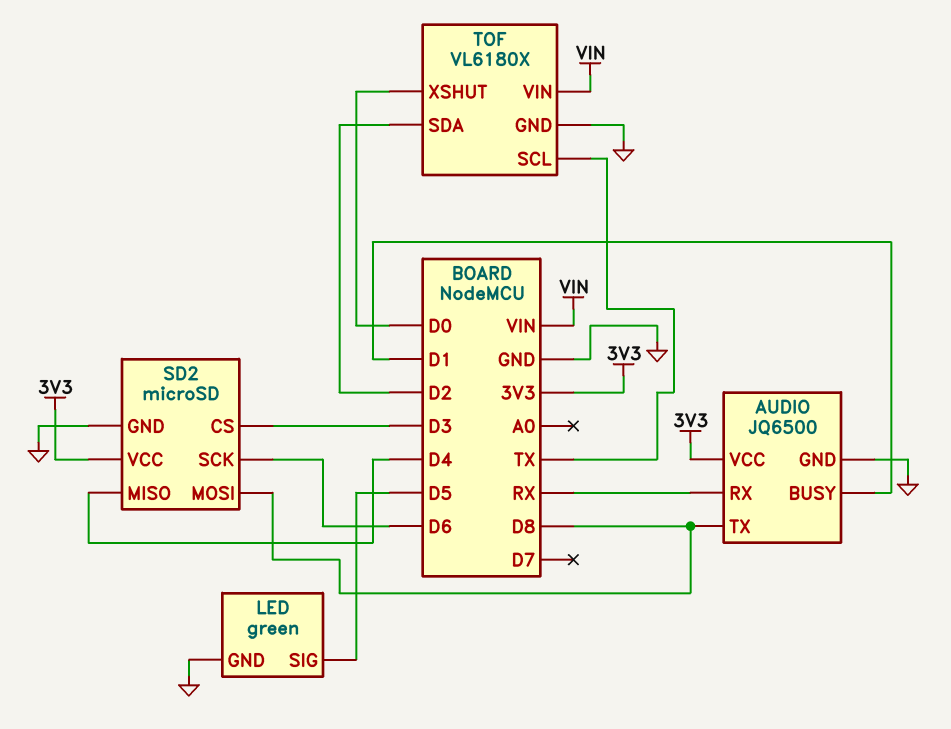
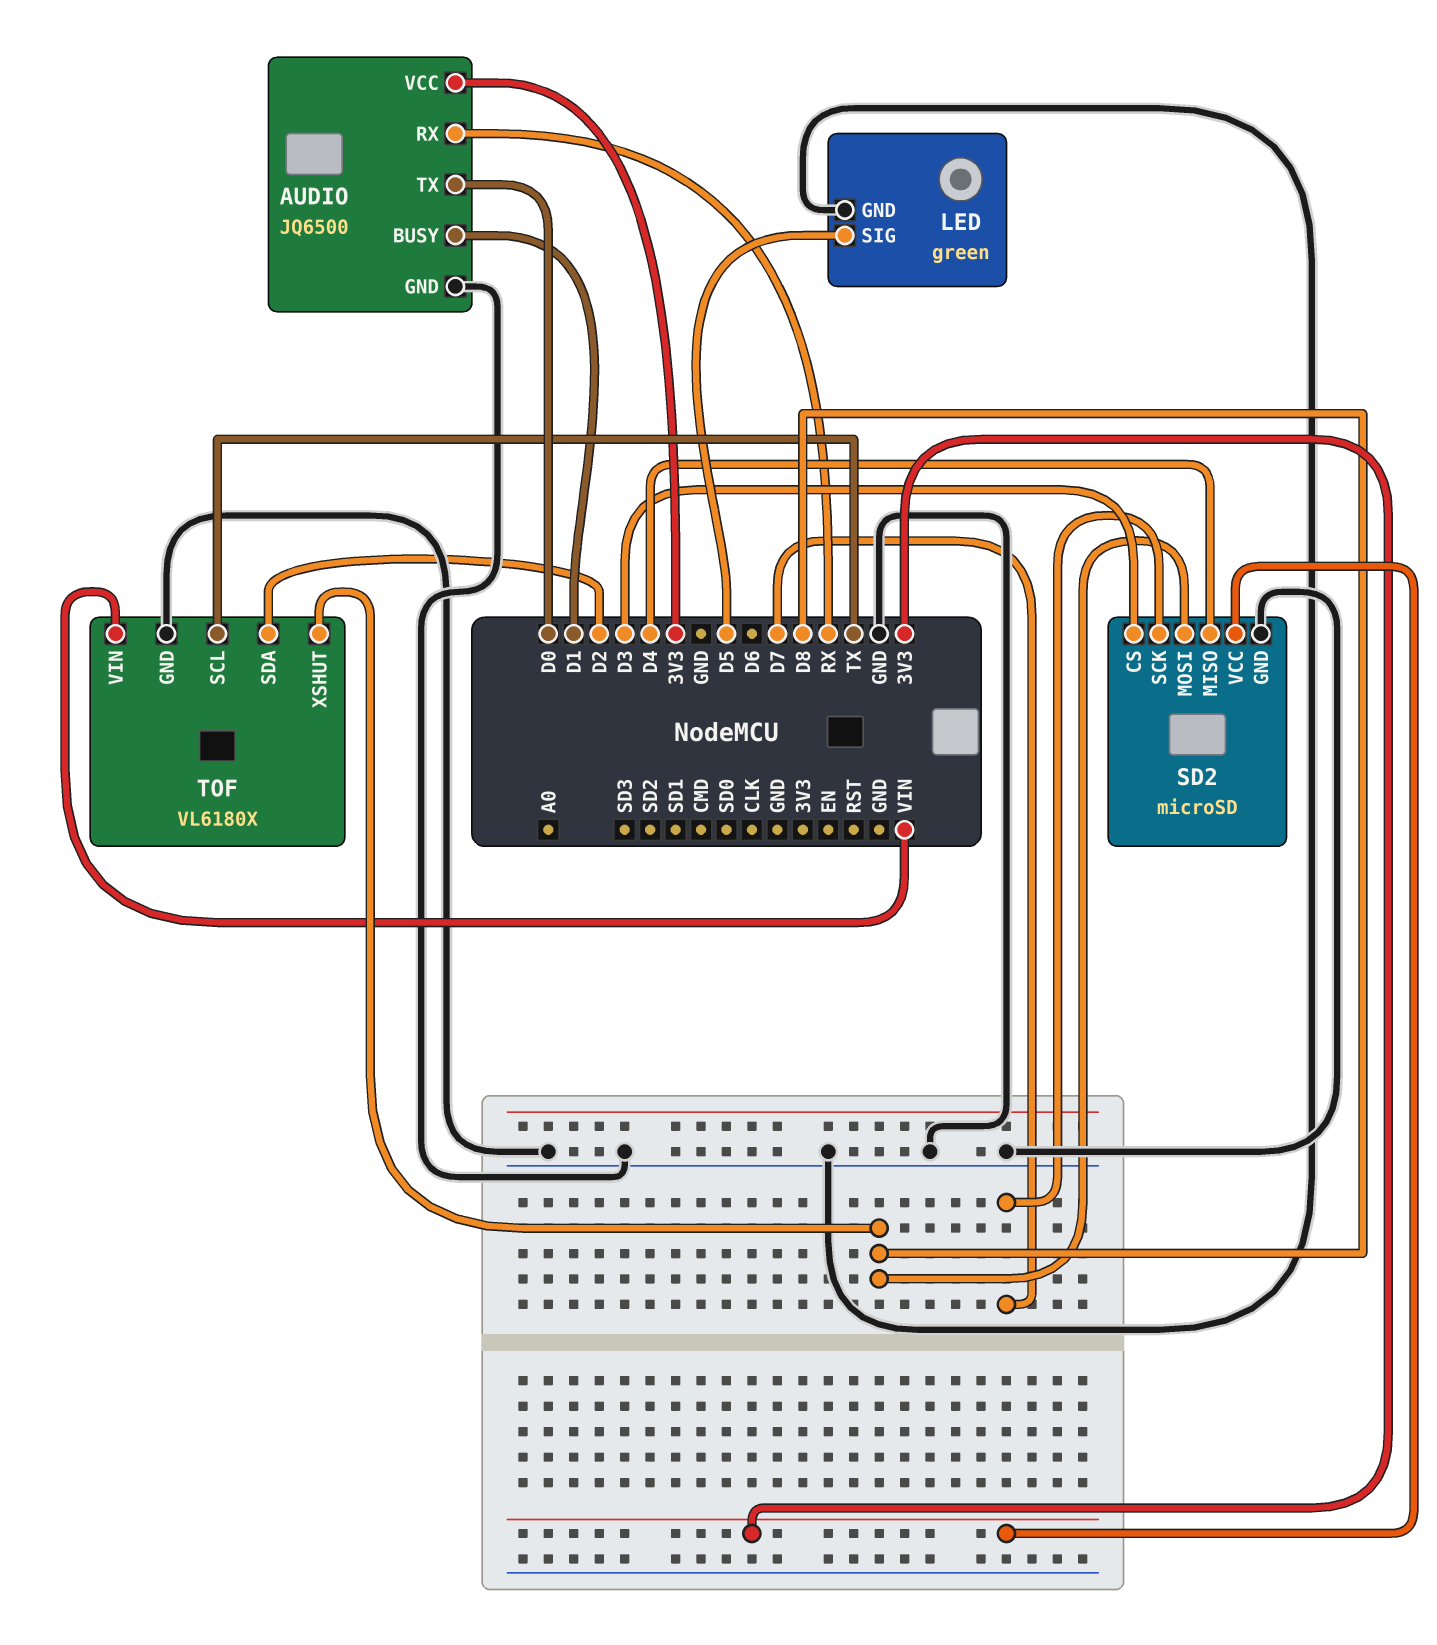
AUDIO pin TX: D8 -> D0
SD2 pin SCK: D6 -> D7
TOF pin XSHUT: D0 -> D8

